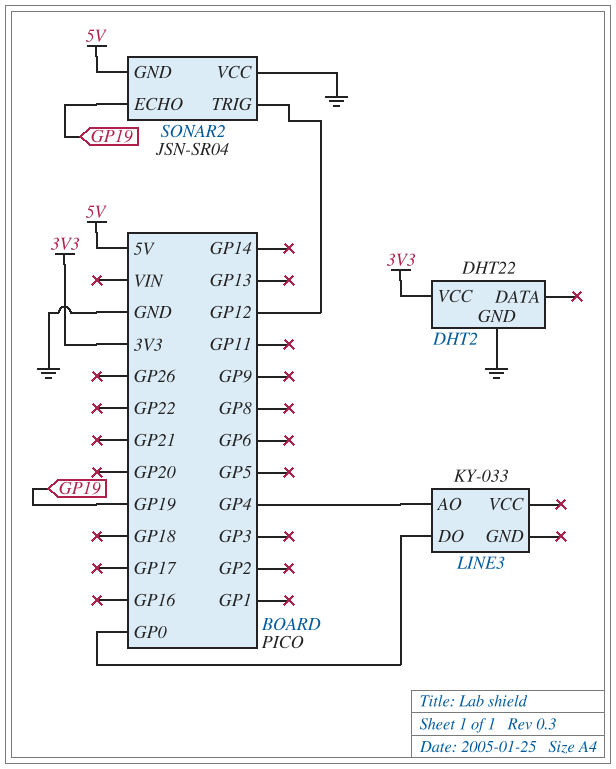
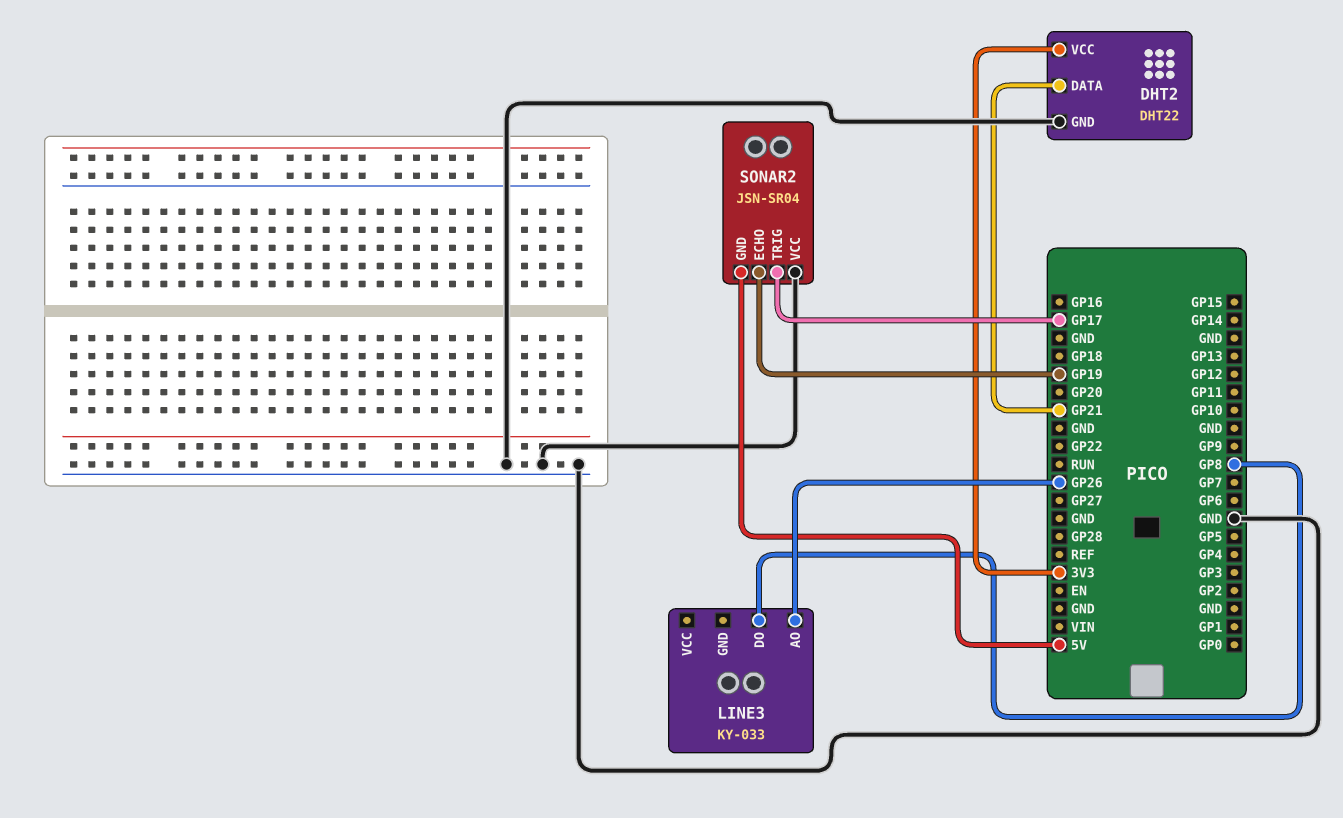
DHT2 pin DATA: none -> GP21
LINE3 pin AO: GP4 -> GP26
LINE3 pin DO: GP0 -> GP8
SONAR2 pin TRIG: GP12 -> GP17

